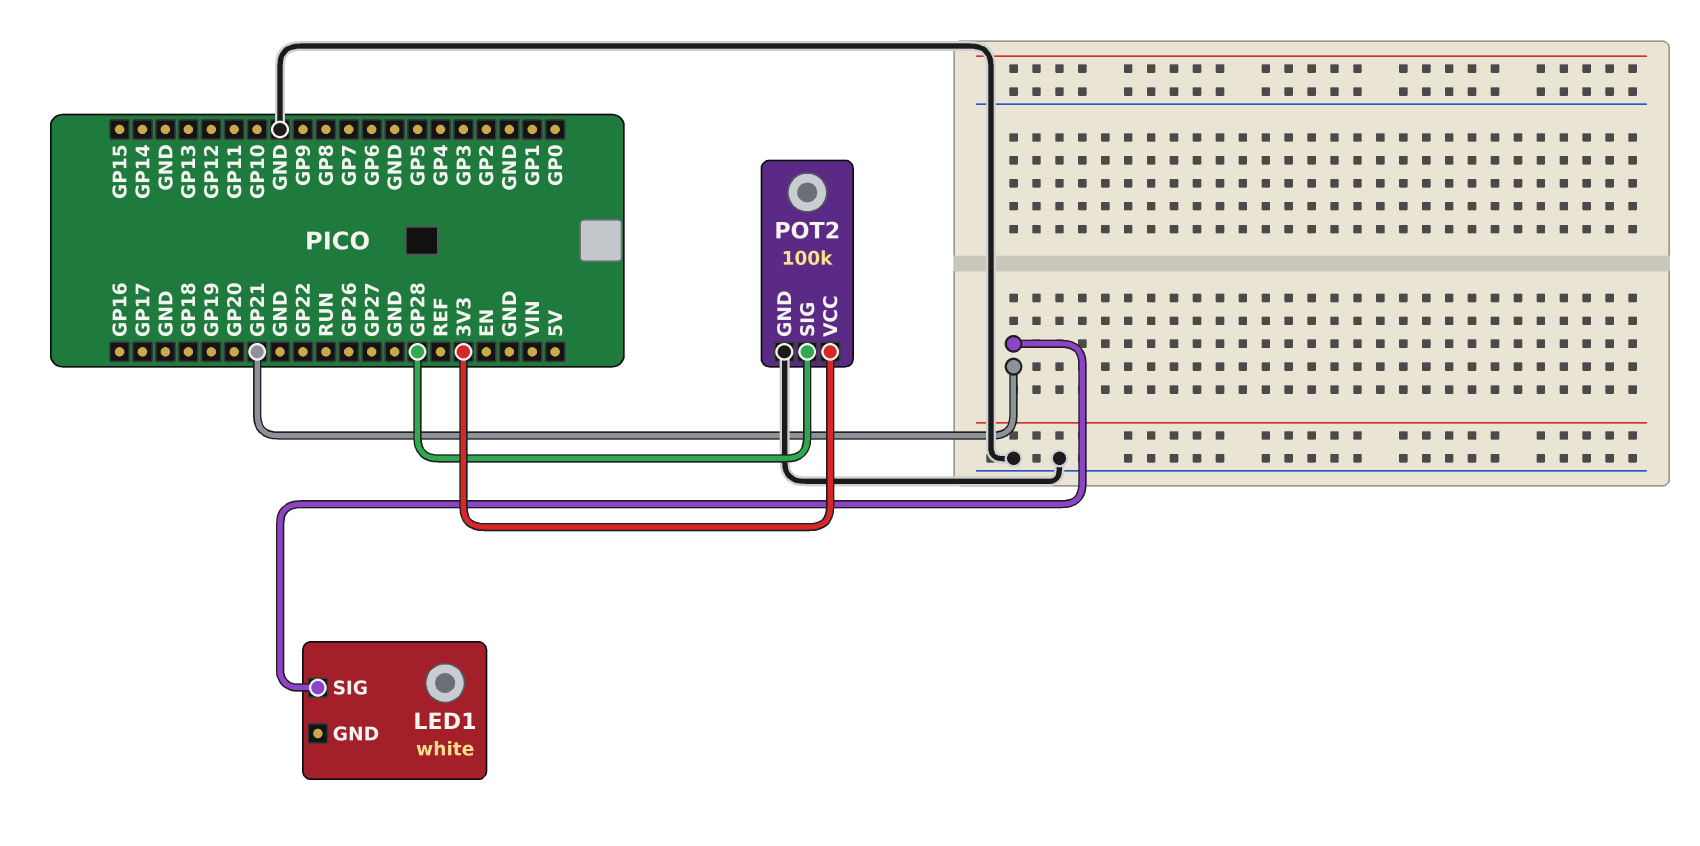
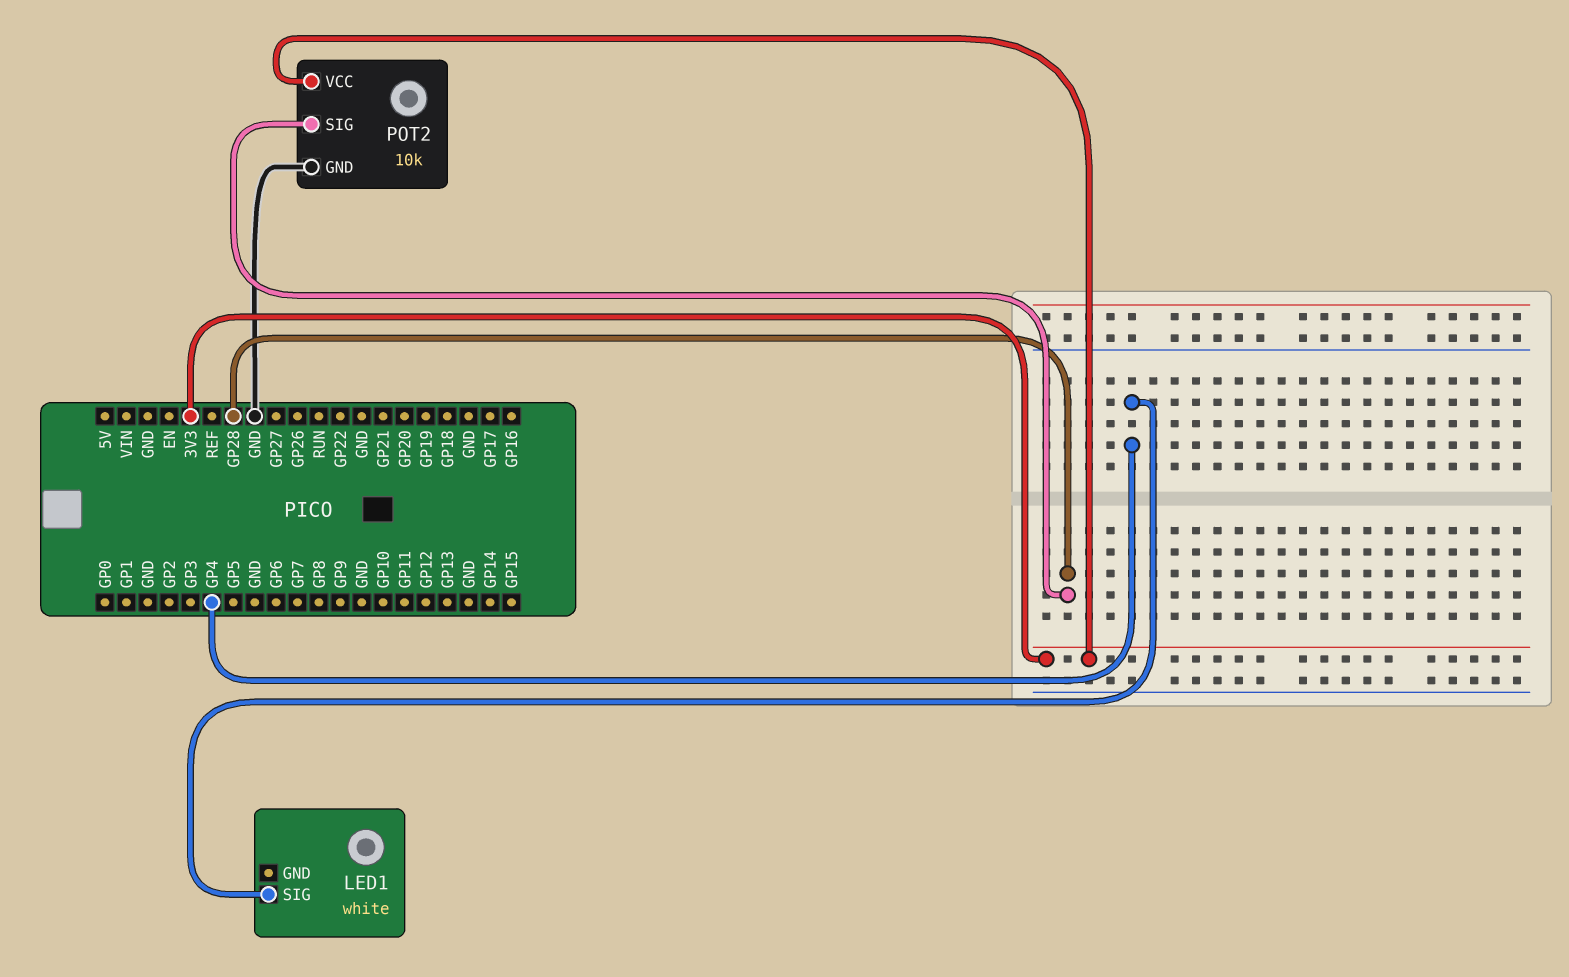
LED1 pin SIG: GP21 -> GP4
POT2: 100k -> 10k

